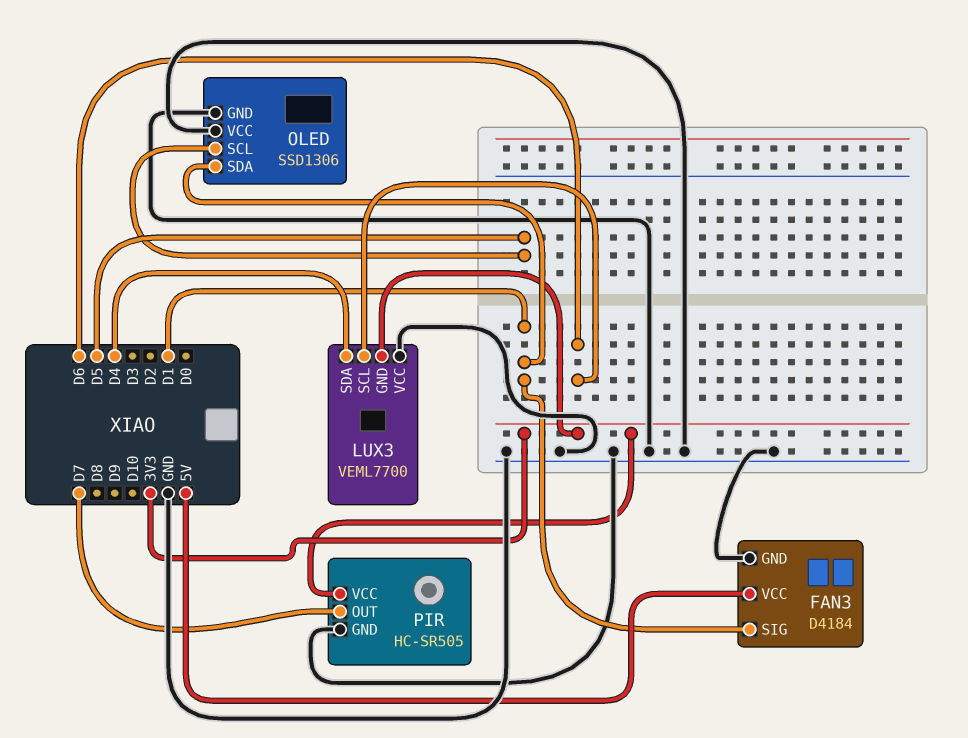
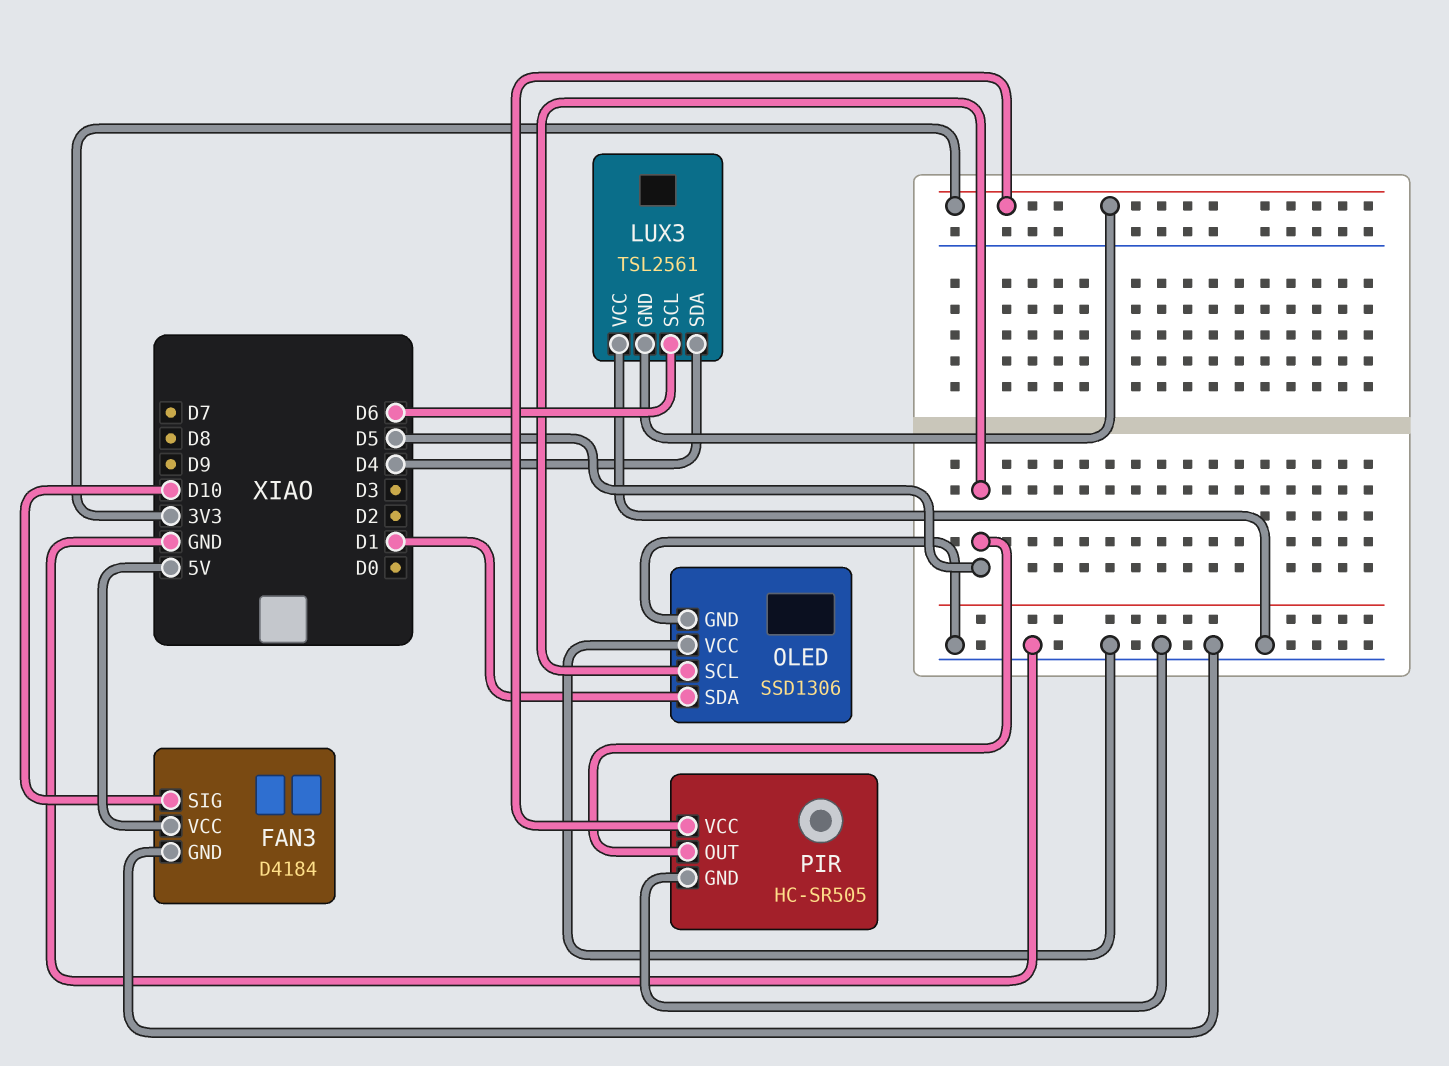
FAN3 pin SIG: D1 -> D10
LUX3: VEML7700 -> TSL2561
PIR pin OUT: D7 -> D5

